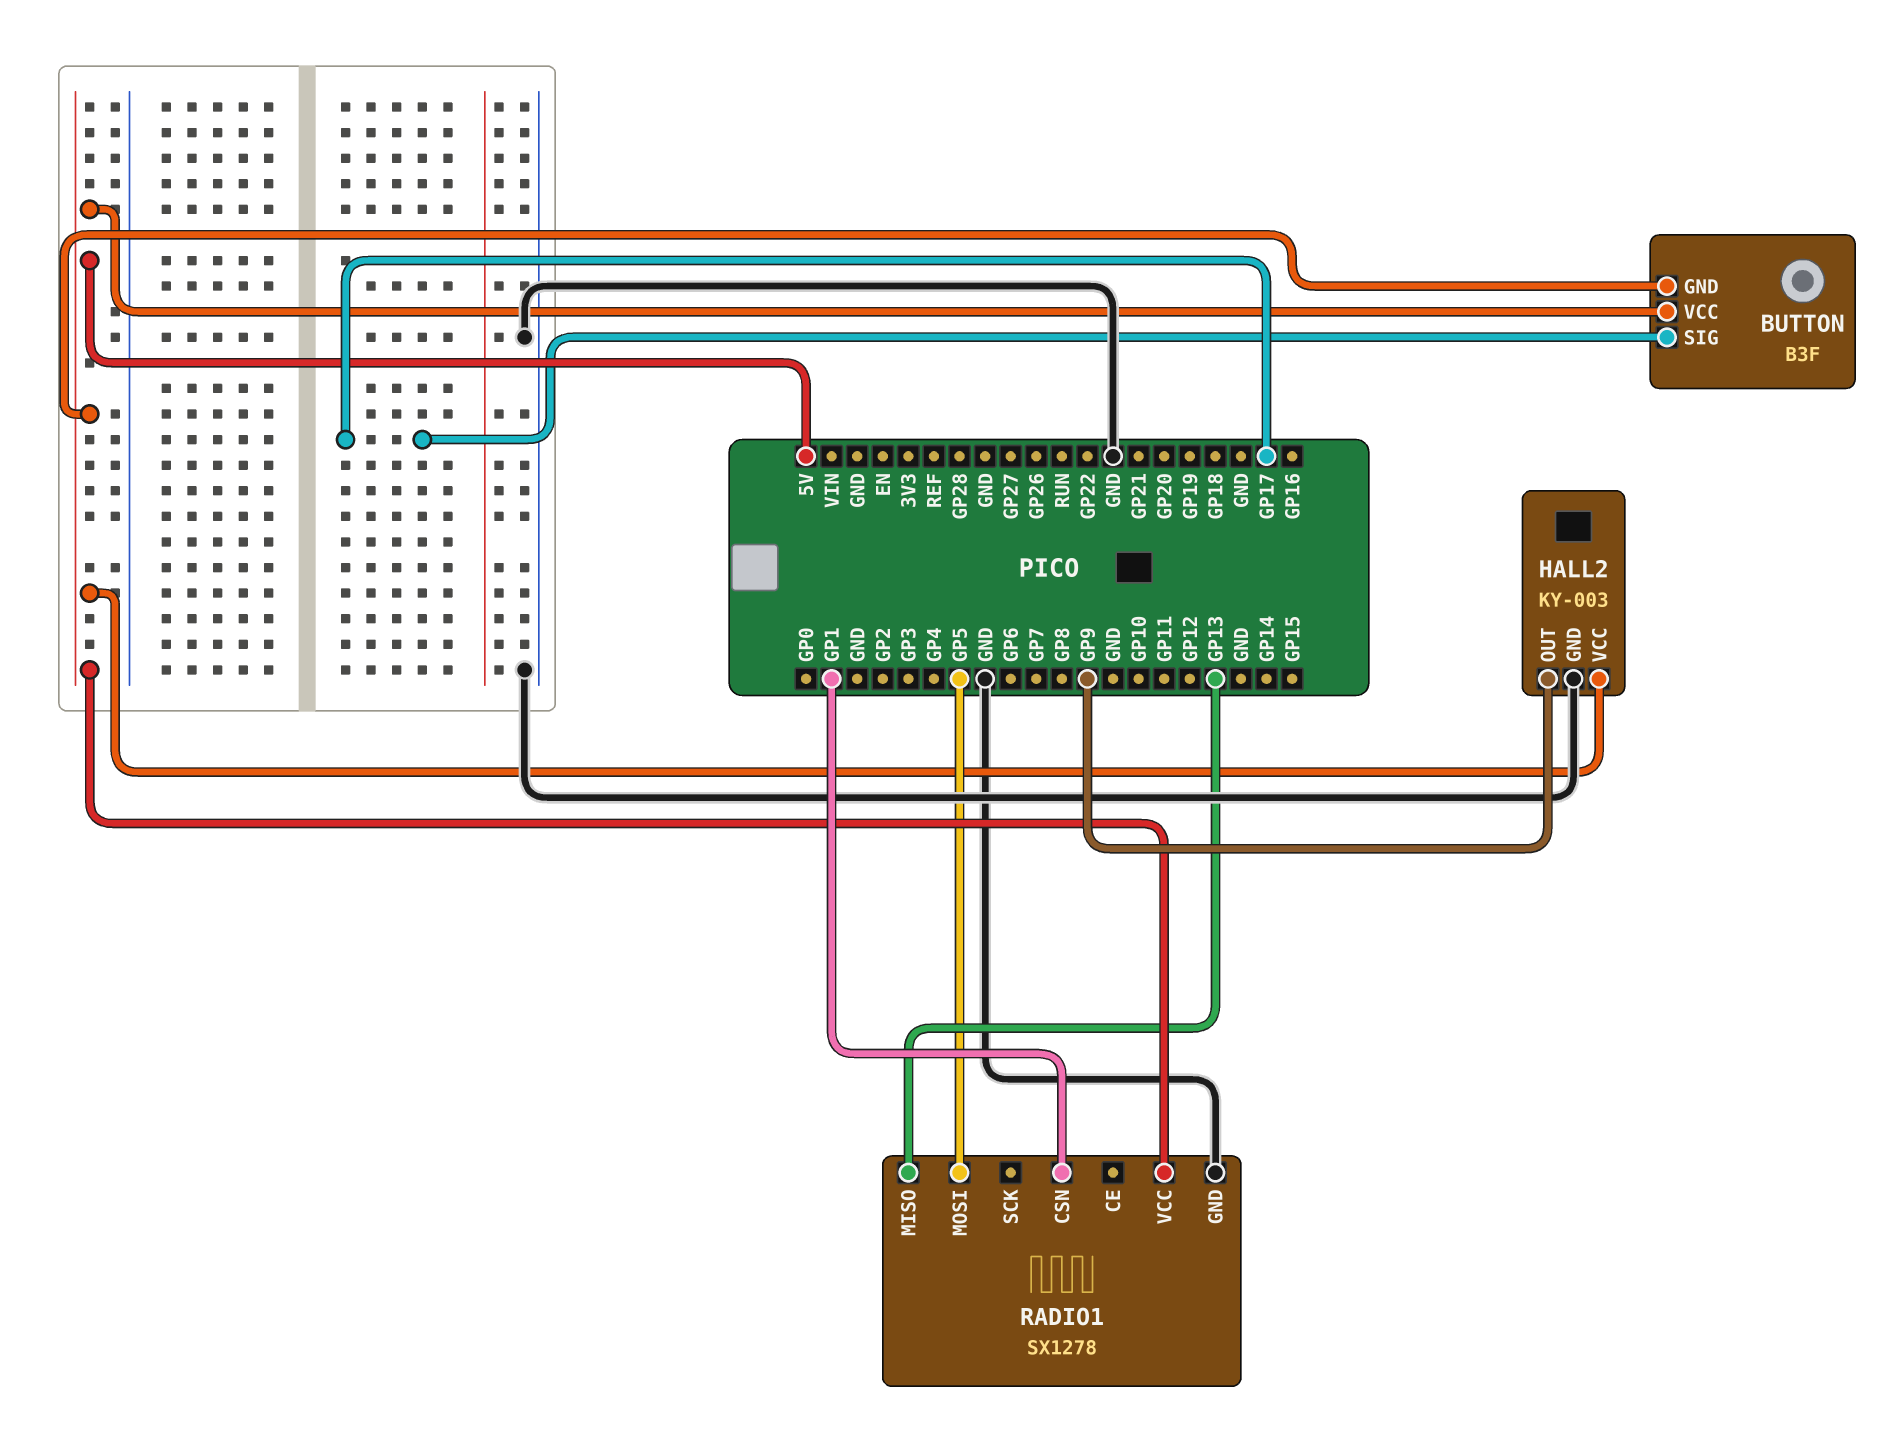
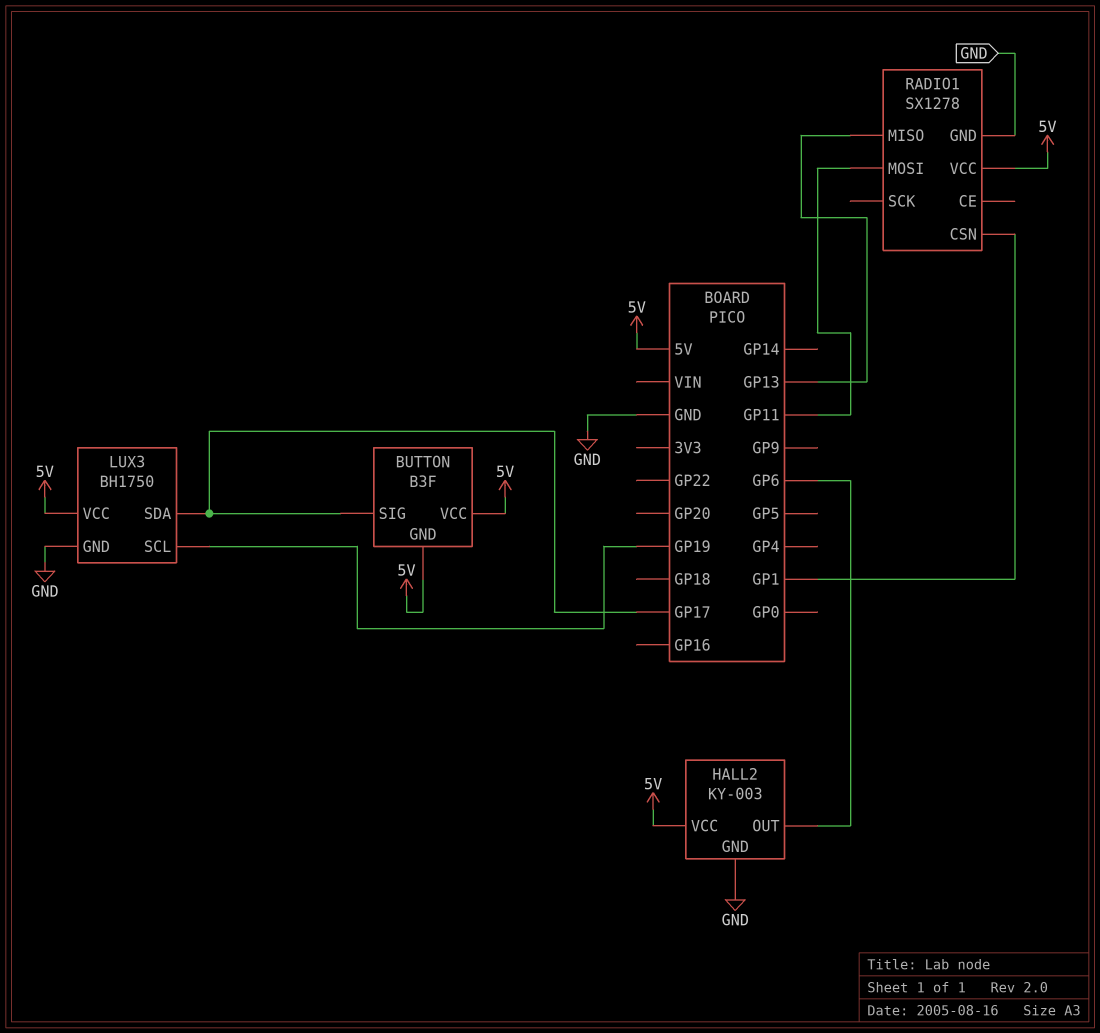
HALL2 pin OUT: GP9 -> GP6
LUX3: none -> BH1750
LUX3 pin GND: none -> GND
LUX3 pin SCL: none -> GP19
LUX3 pin SDA: none -> GP17
LUX3 pin VCC: none -> 5V
RADIO1 pin MOSI: GP5 -> GP11

